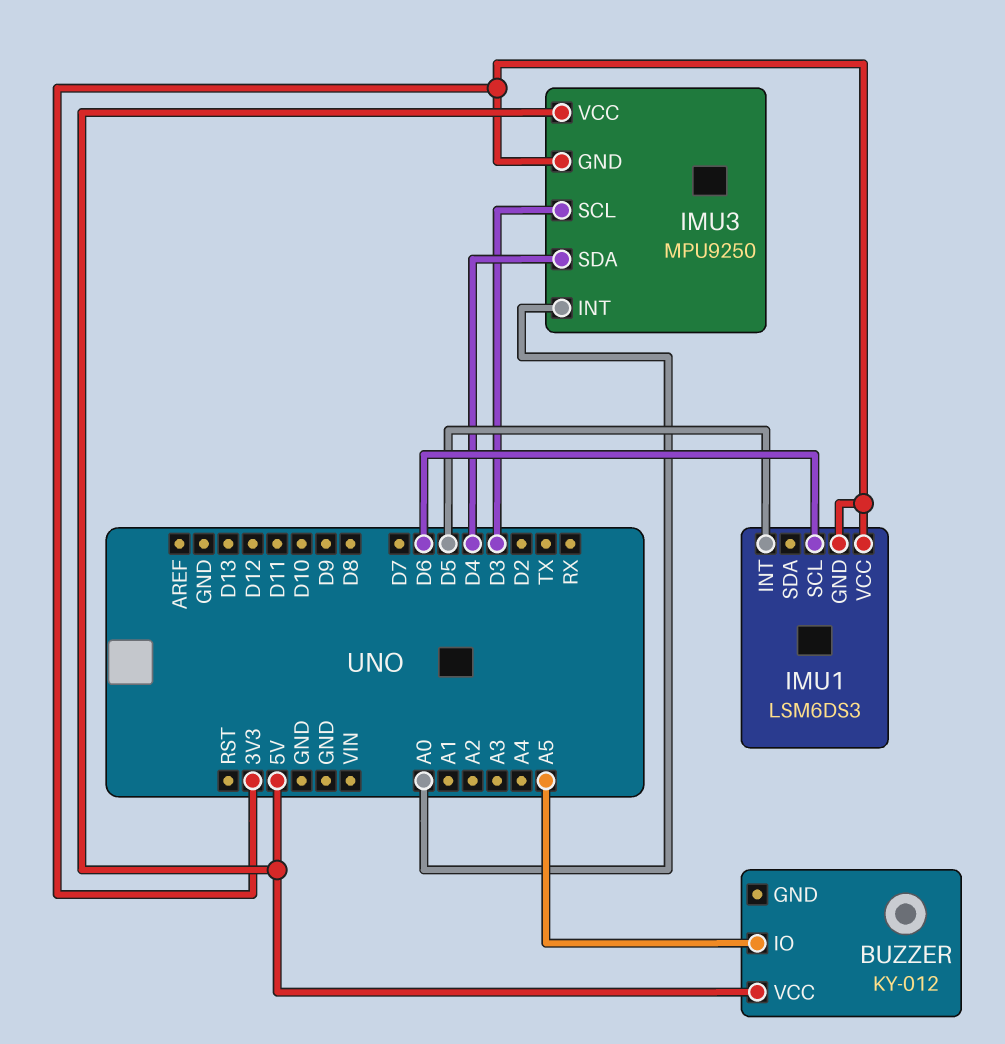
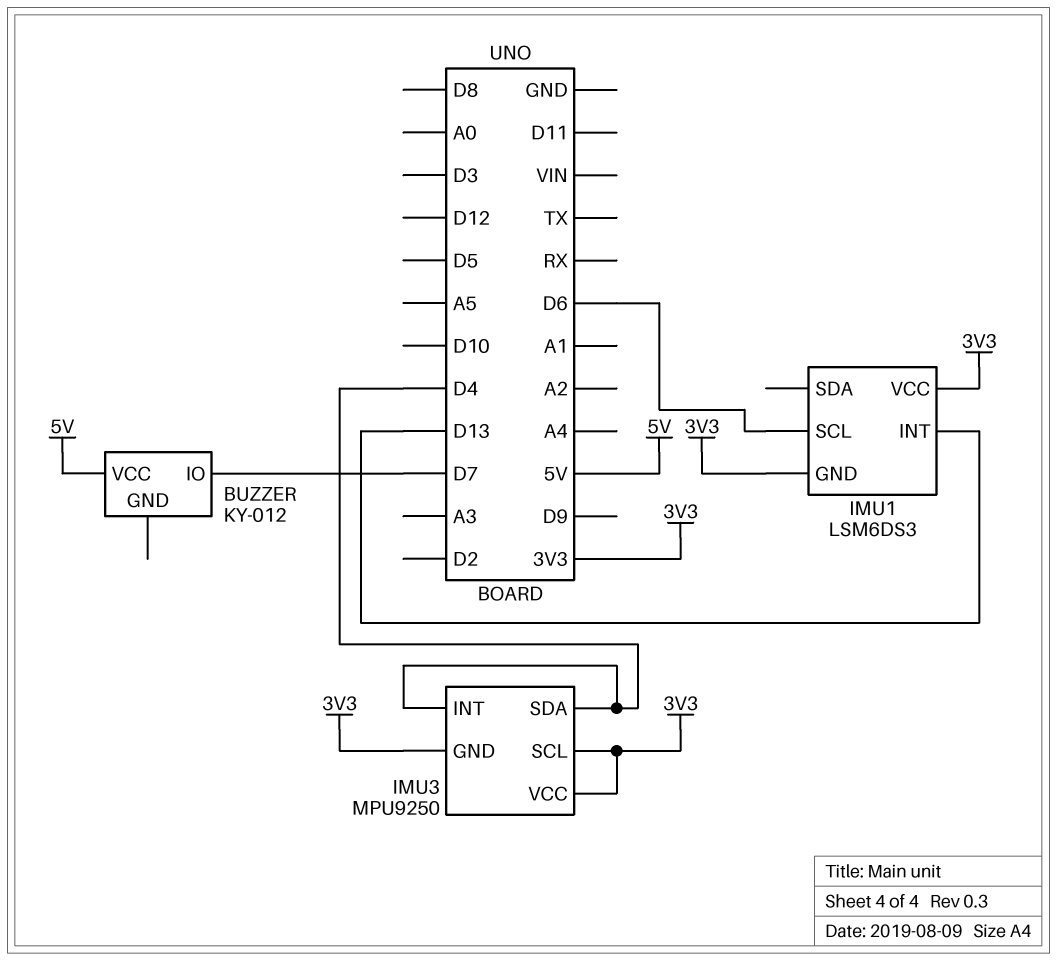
BUZZER pin IO: A5 -> D7
IMU1 pin INT: D5 -> D13
IMU3 pin INT: A0 -> D4
IMU3 pin SCL: D3 -> 3V3
IMU3 pin VCC: 5V -> 3V3

